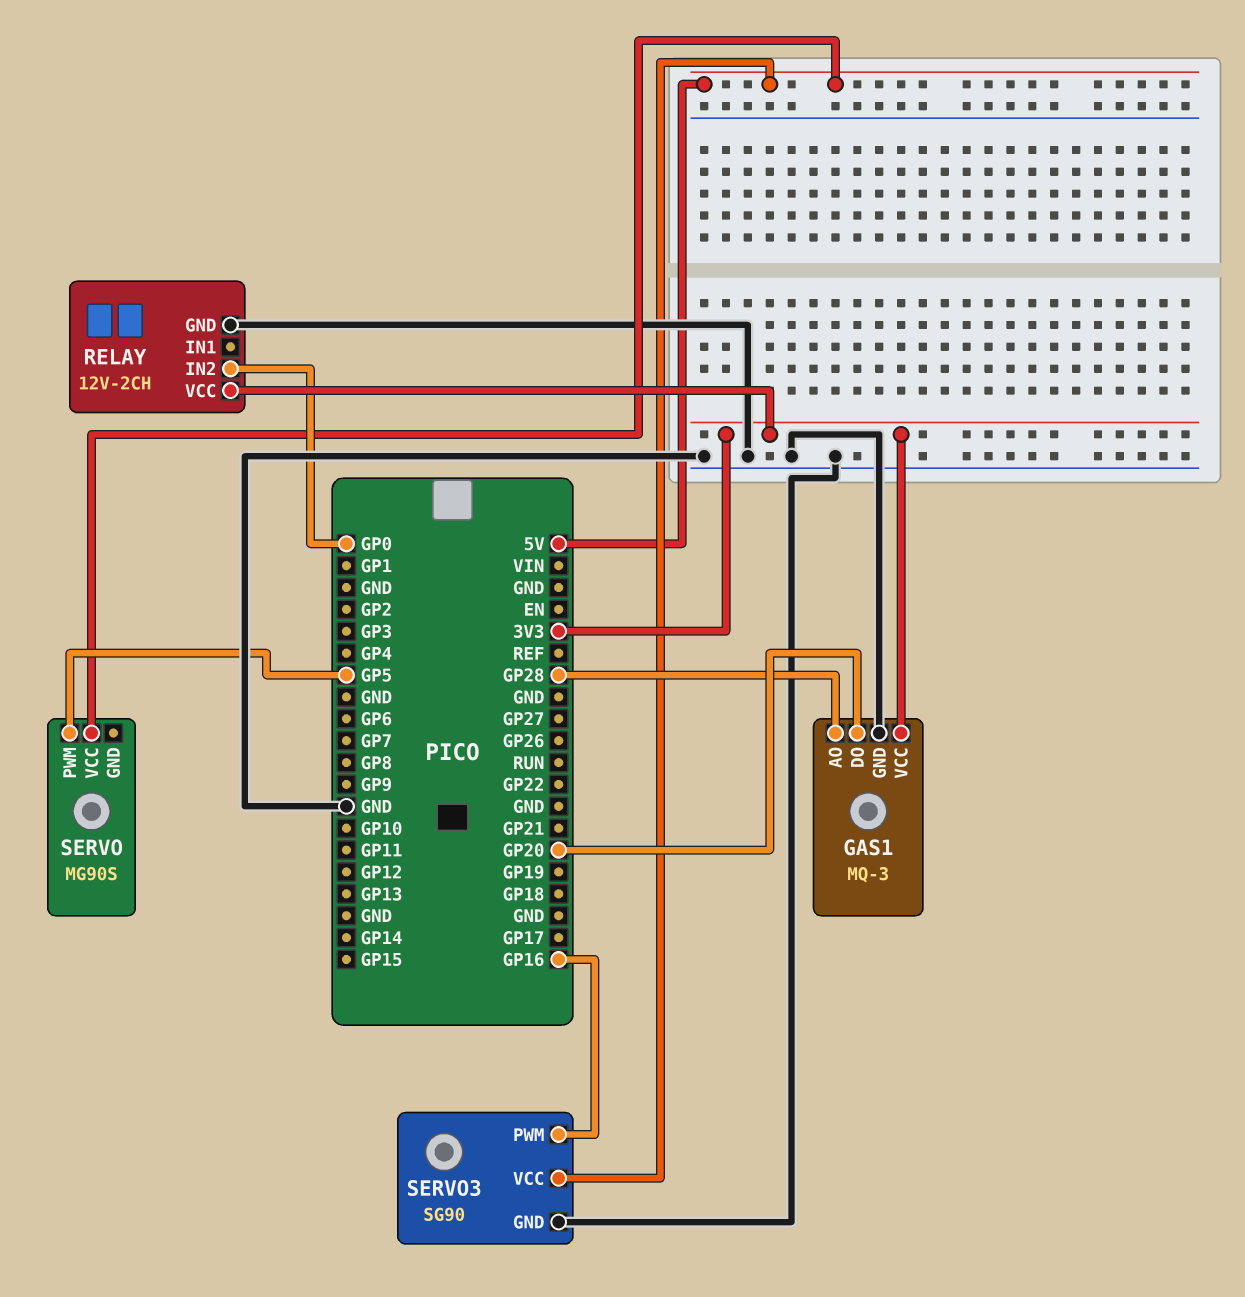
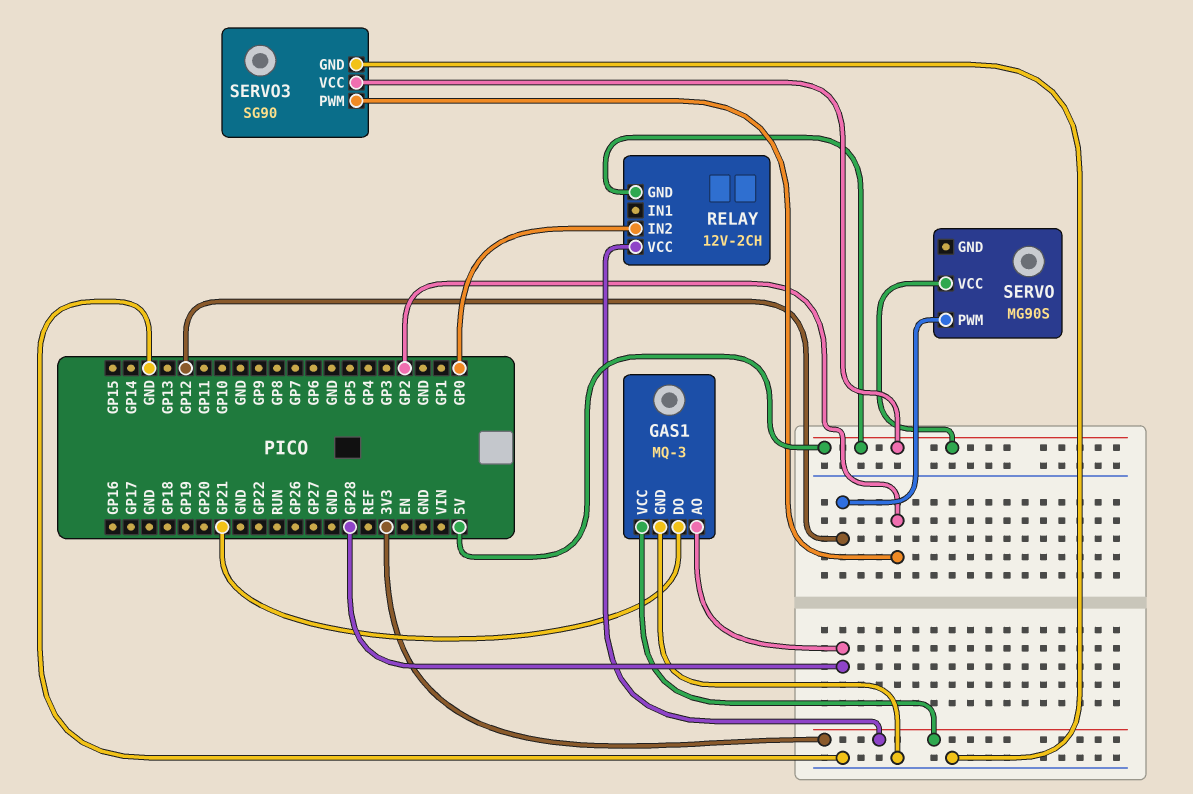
GAS1 pin DO: GP20 -> GP21
RELAY pin GND: GND -> 5V
SERVO pin PWM: GP5 -> GP12
SERVO3 pin PWM: GP16 -> GP2

